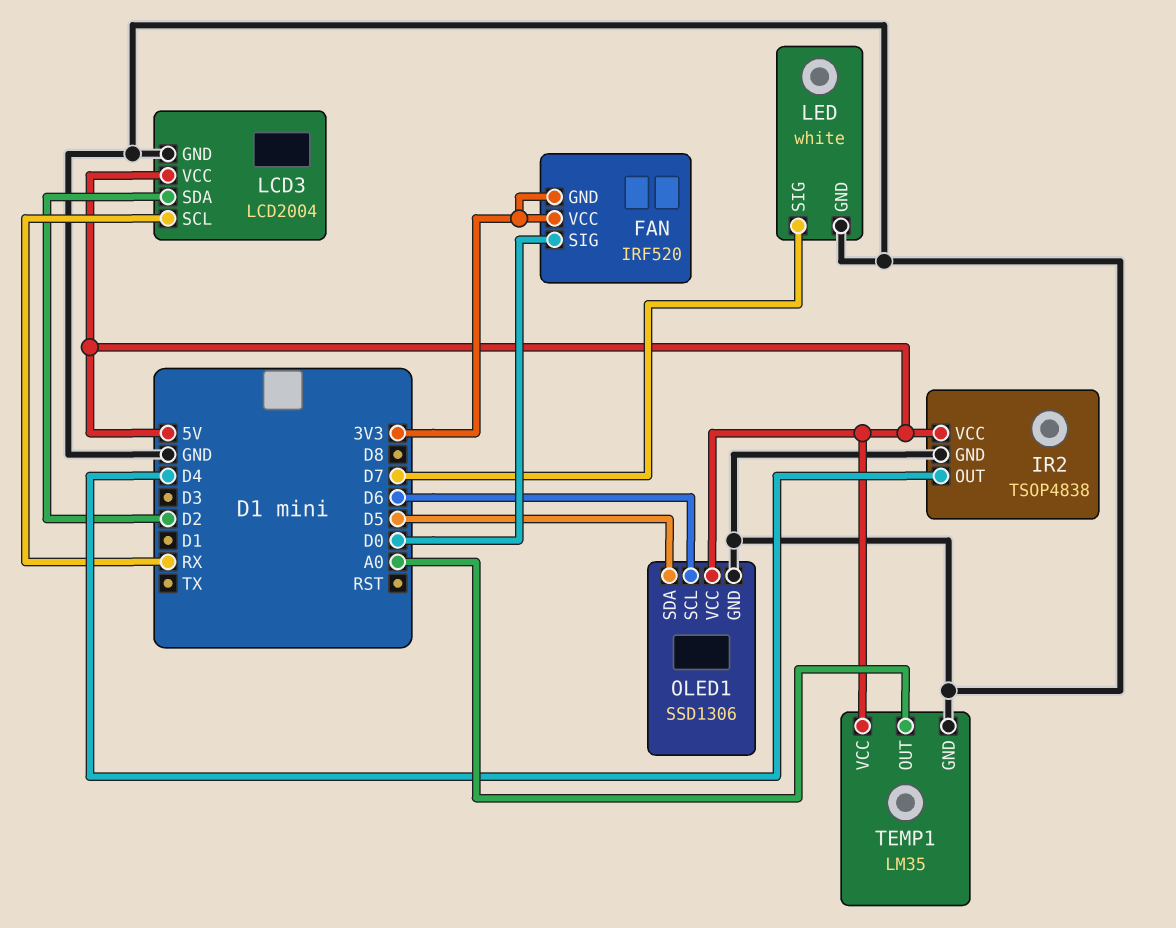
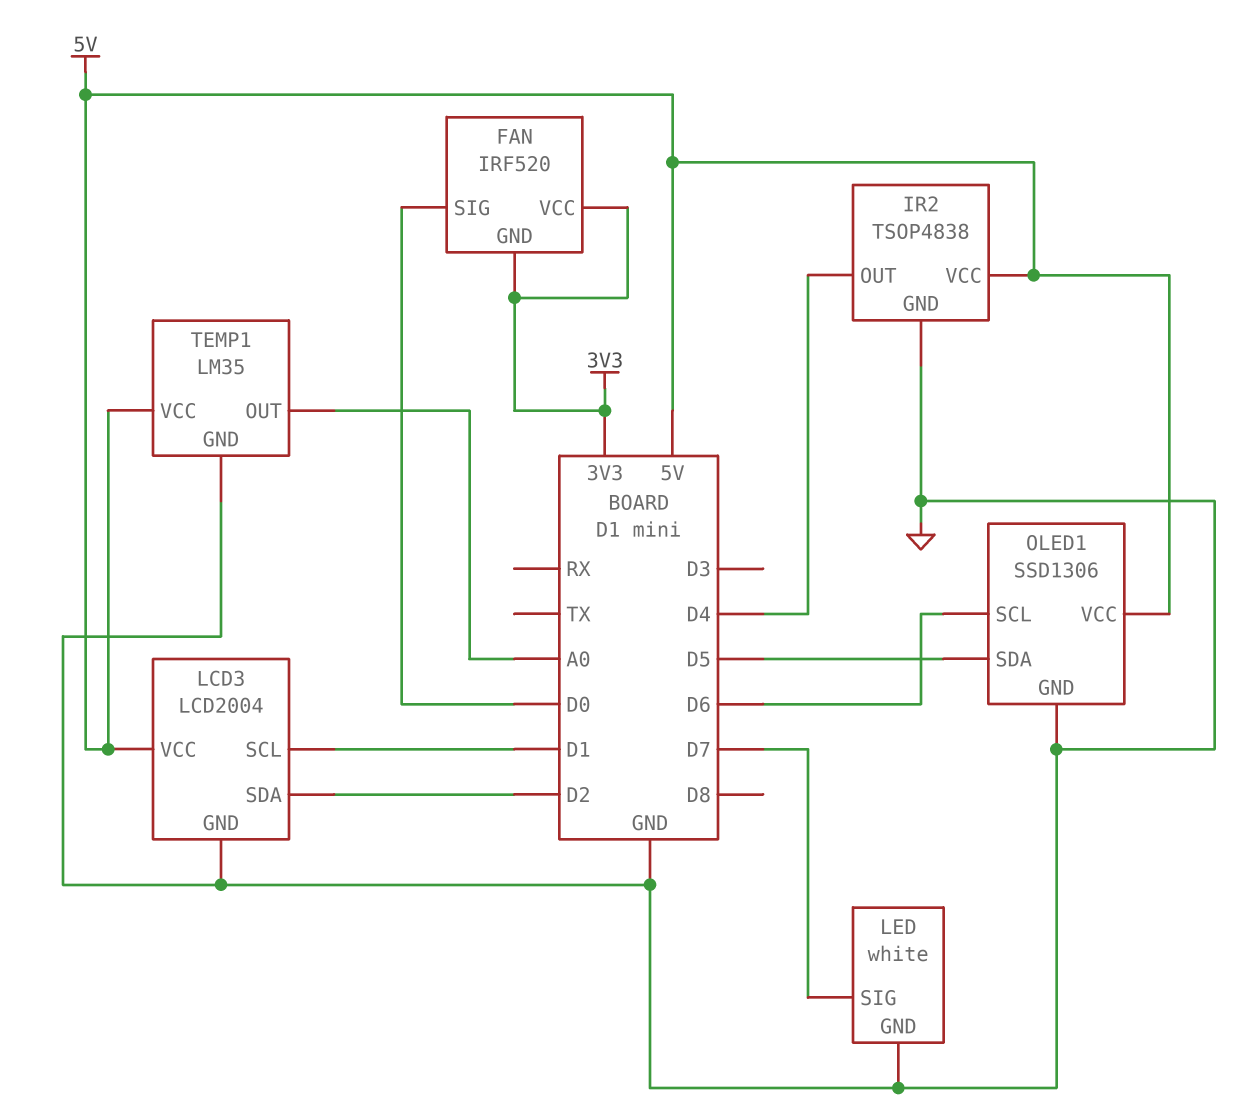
LCD3 pin SCL: RX -> D1

